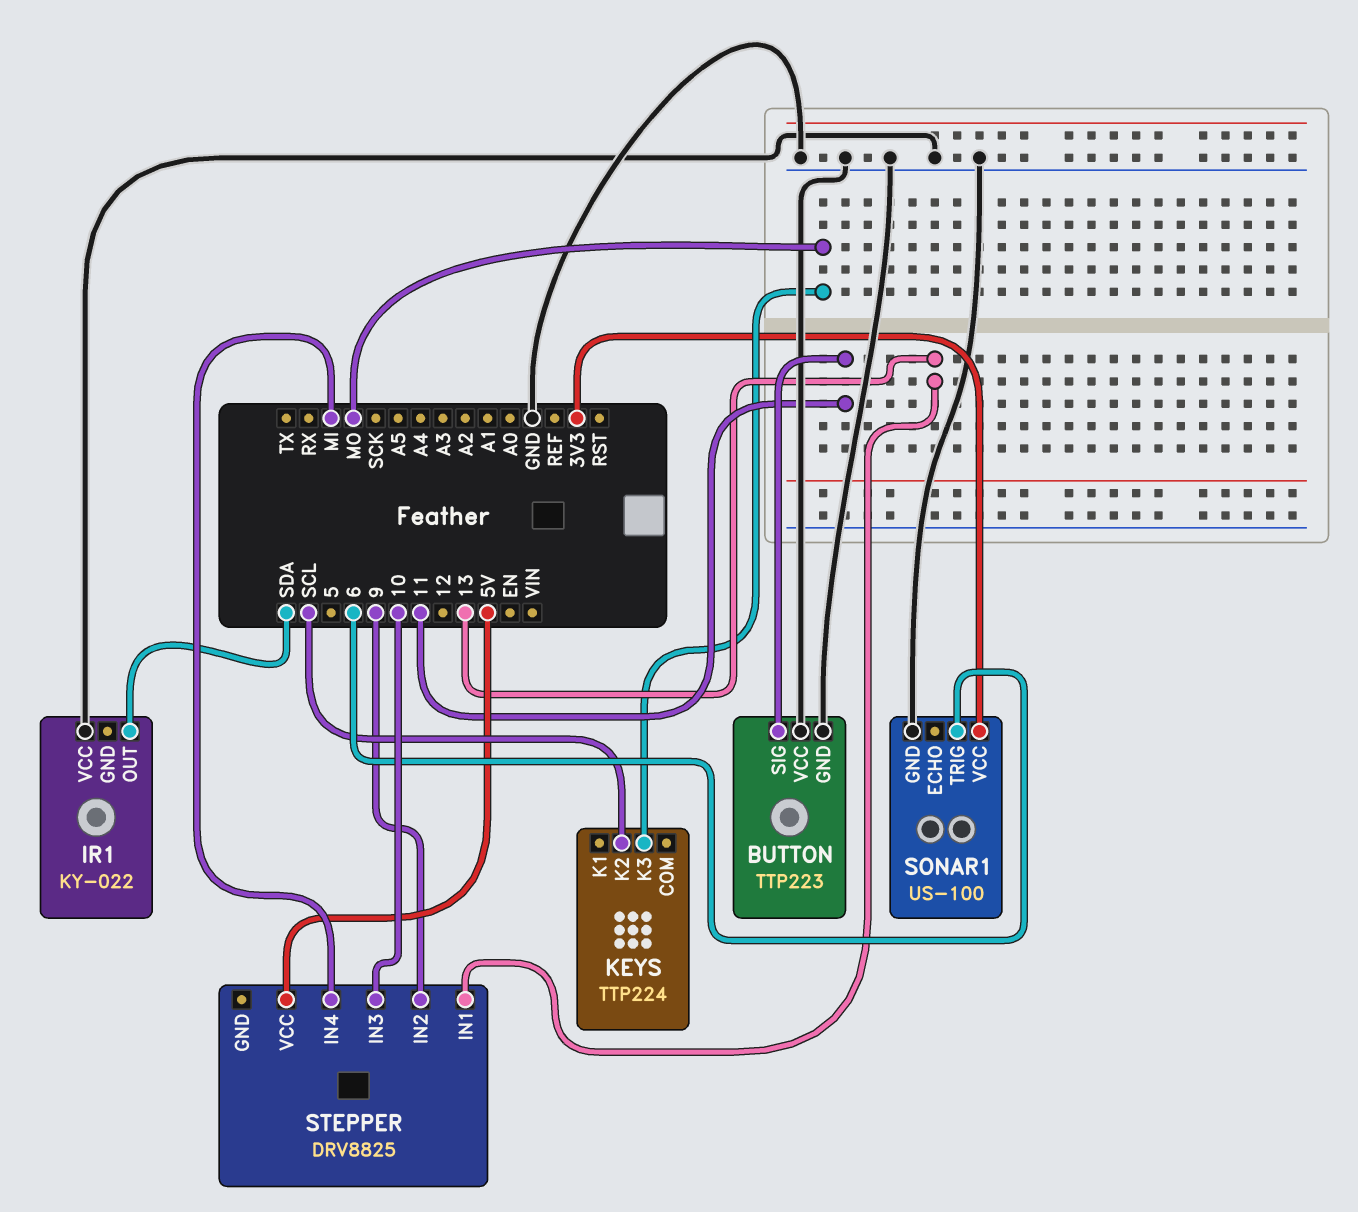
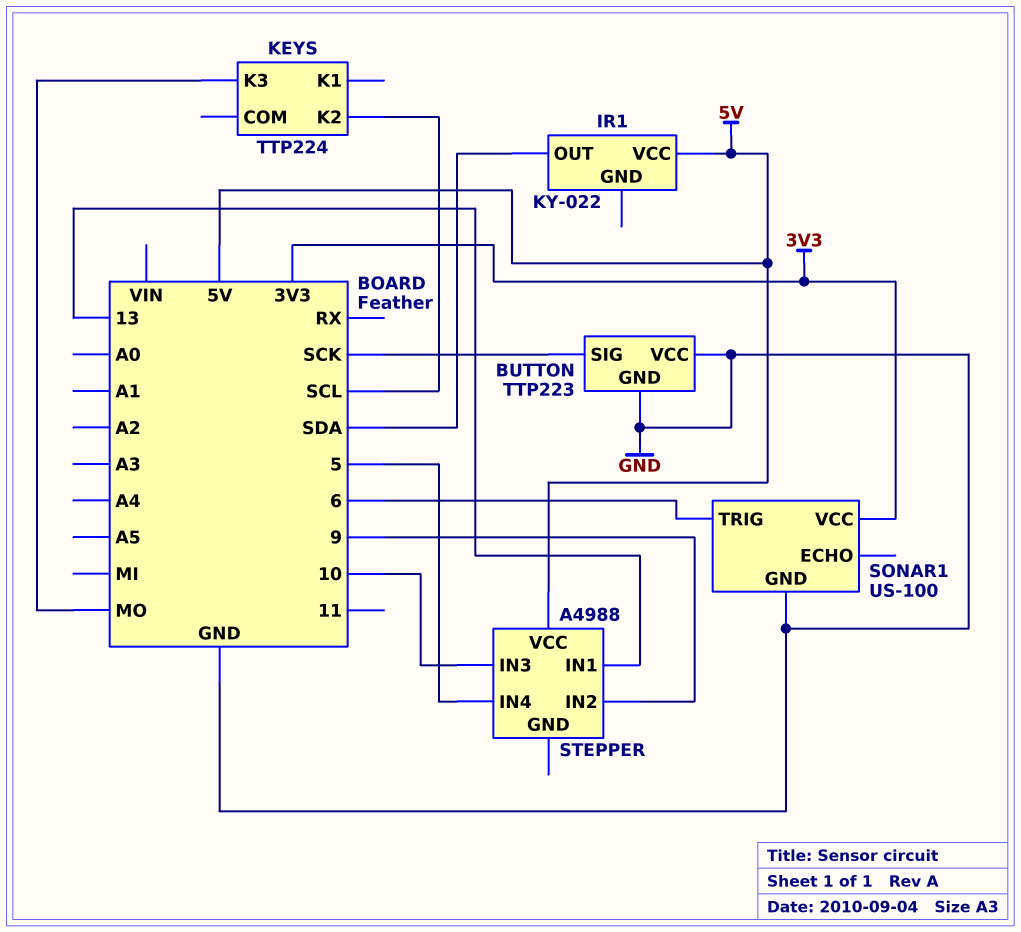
BUTTON pin SIG: 11 -> SCK
IR1 pin VCC: GND -> 5V
STEPPER: DRV8825 -> A4988
STEPPER pin IN4: MI -> 5

